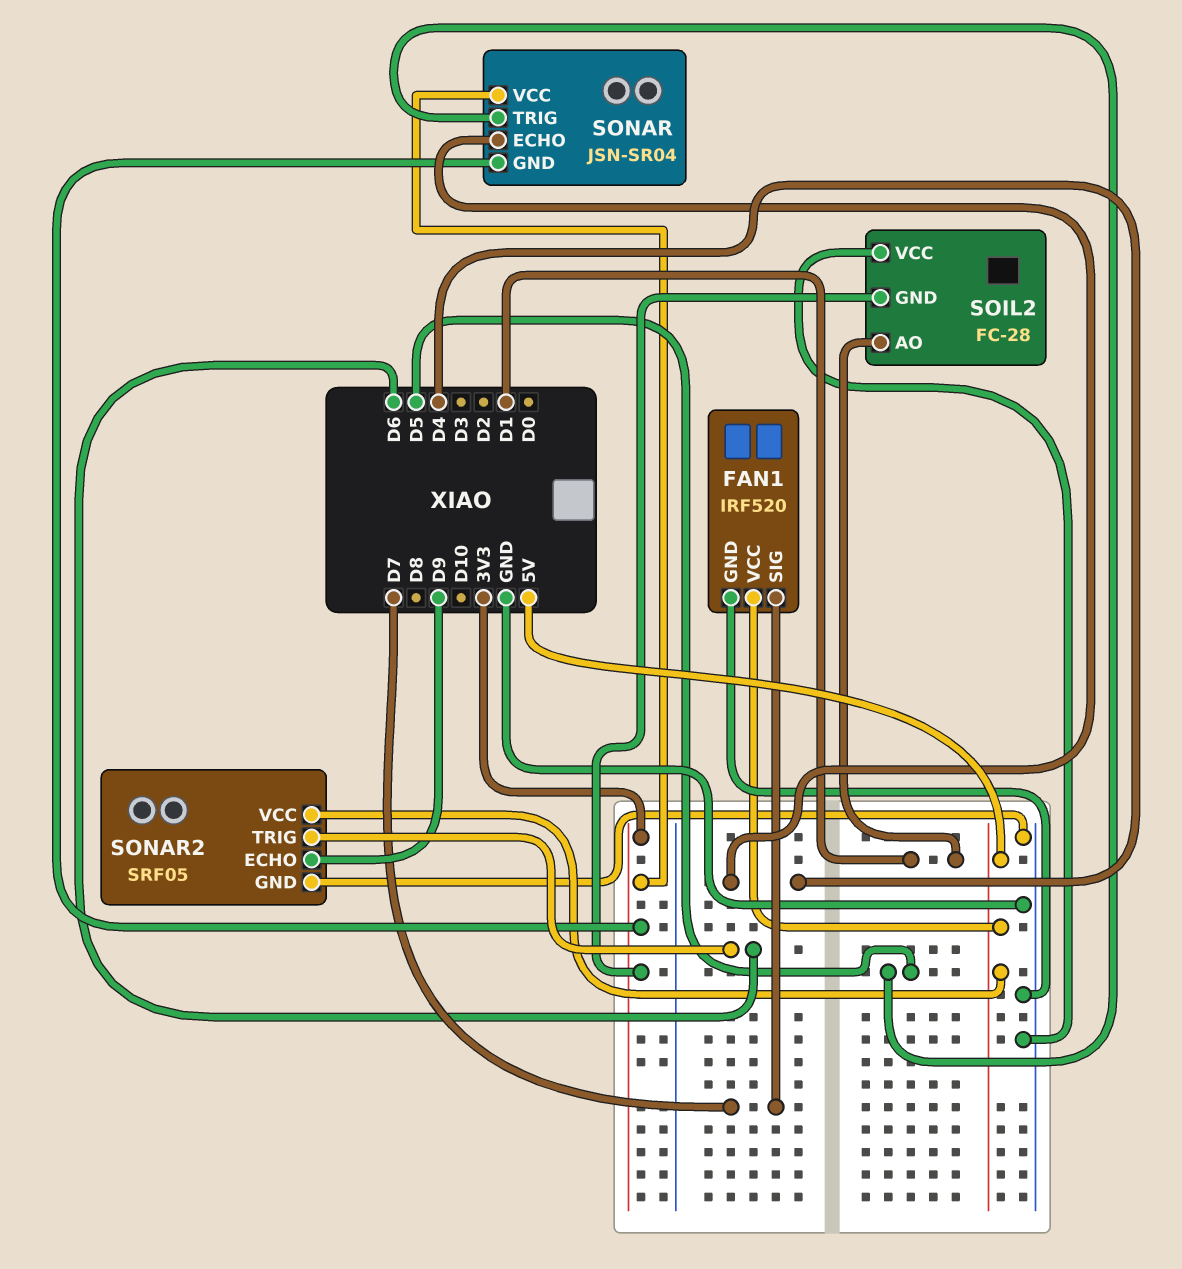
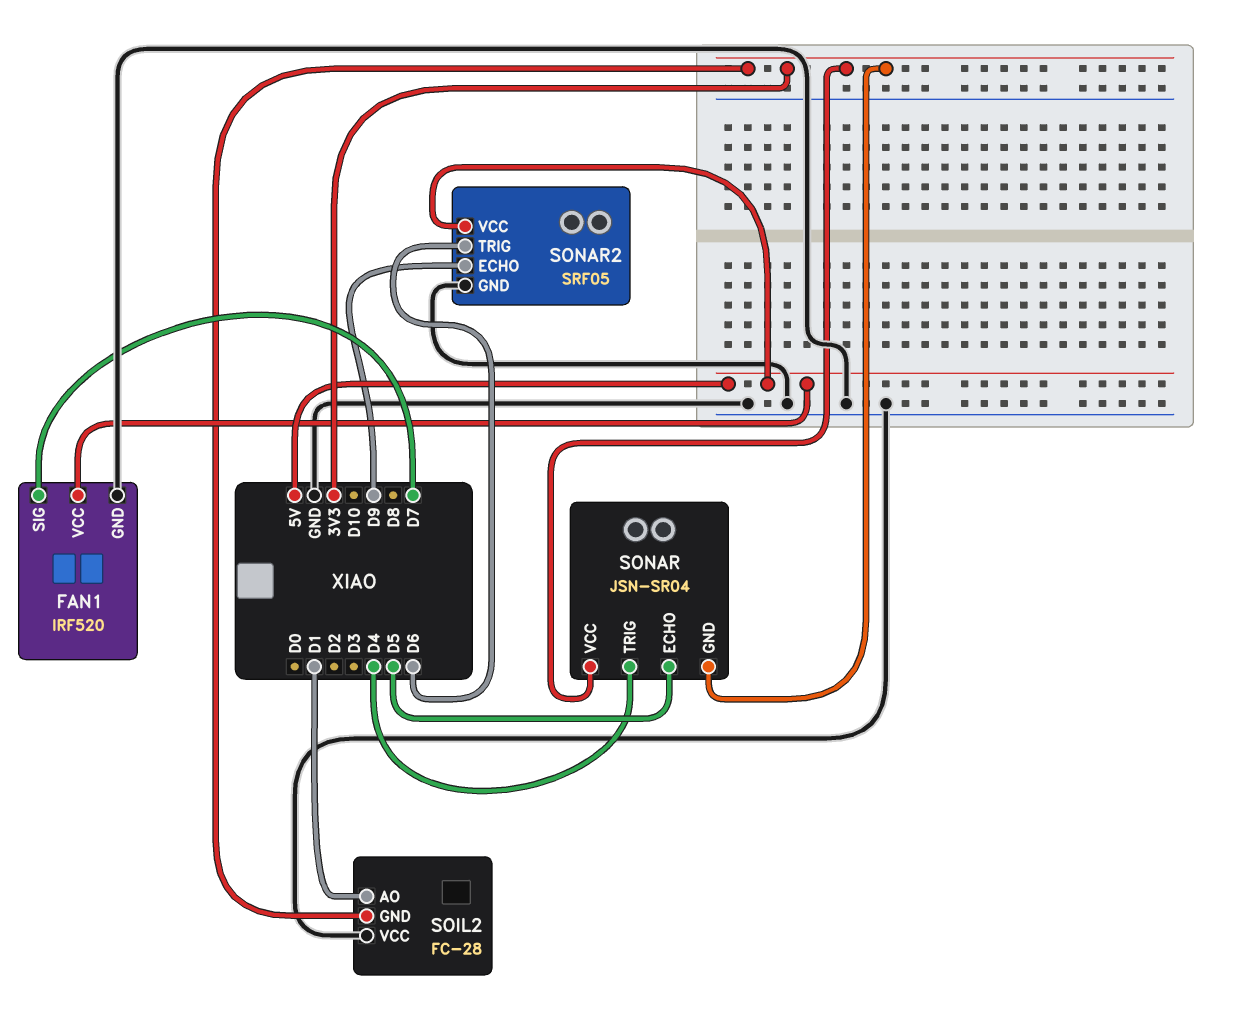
SONAR pin ECHO: D4 -> D5
SONAR pin TRIG: D5 -> D4

